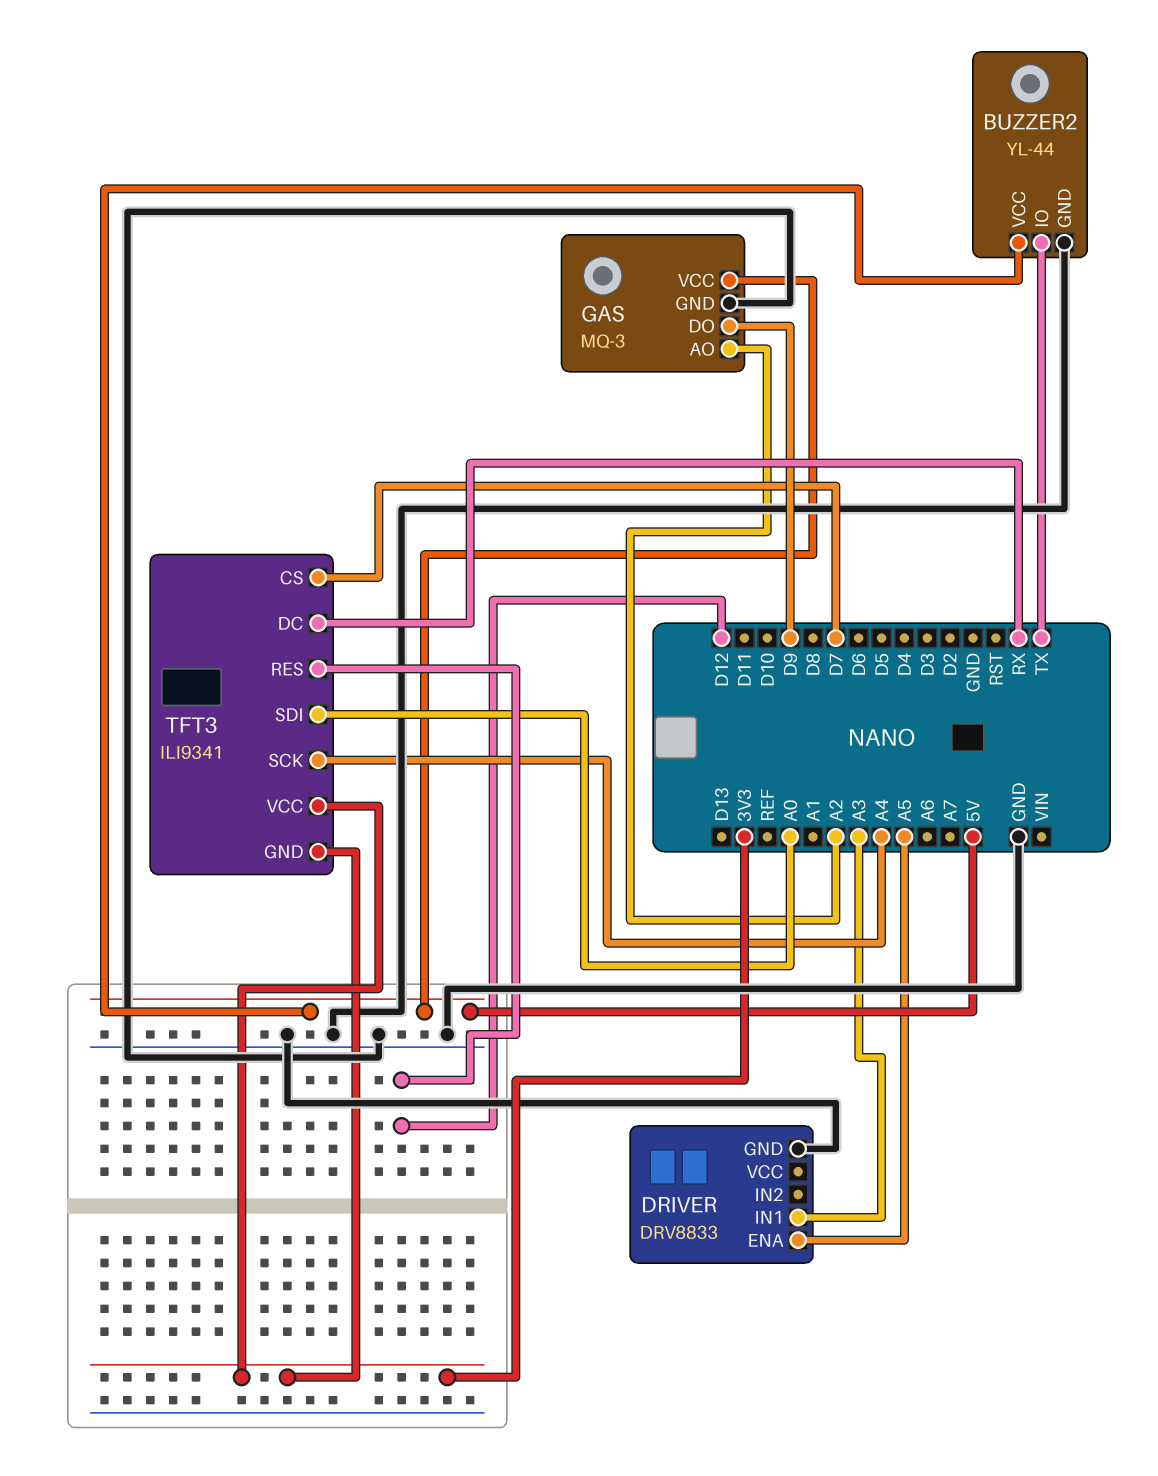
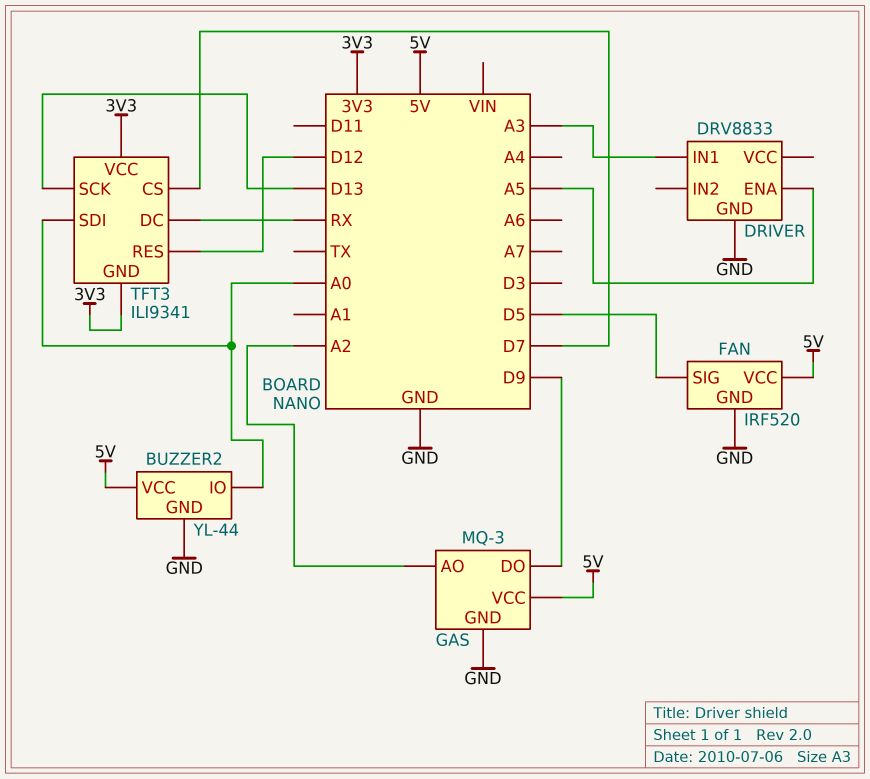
BUZZER2 pin IO: TX -> A0
FAN: none -> IRF520
FAN pin GND: none -> GND
FAN pin SIG: none -> D5
FAN pin VCC: none -> 5V
TFT3 pin SCK: A4 -> D13

